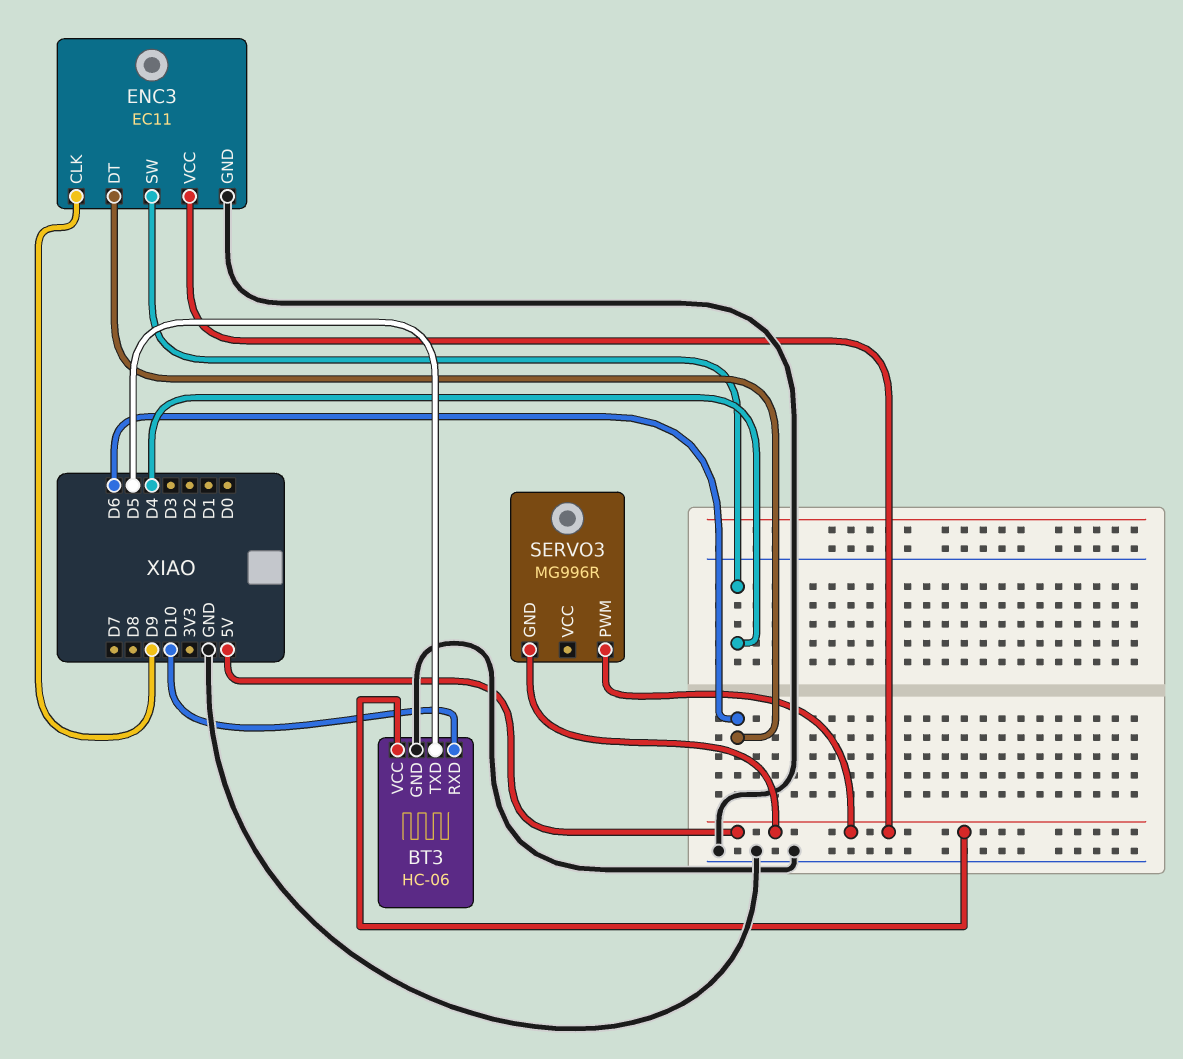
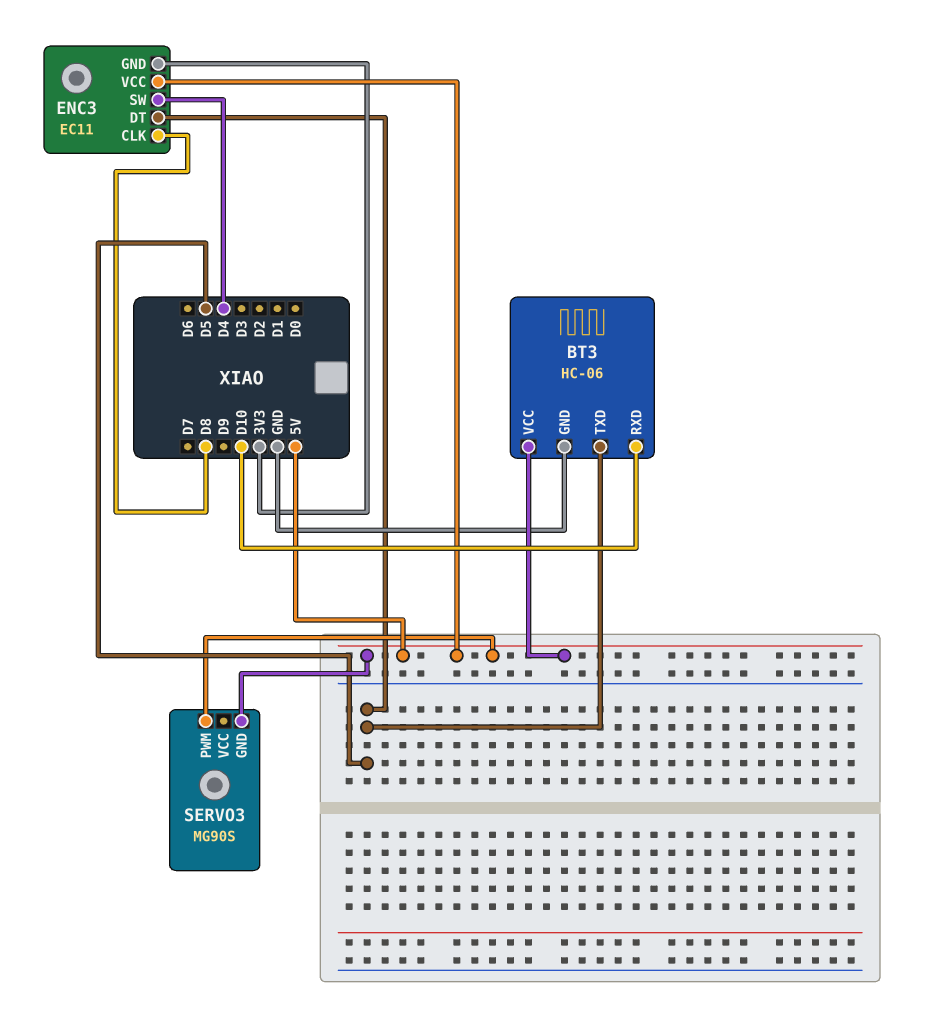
ENC3 pin CLK: D9 -> D8
ENC3 pin DT: D6 -> D5
ENC3 pin GND: GND -> 3V3
SERVO3: MG996R -> MG90S

